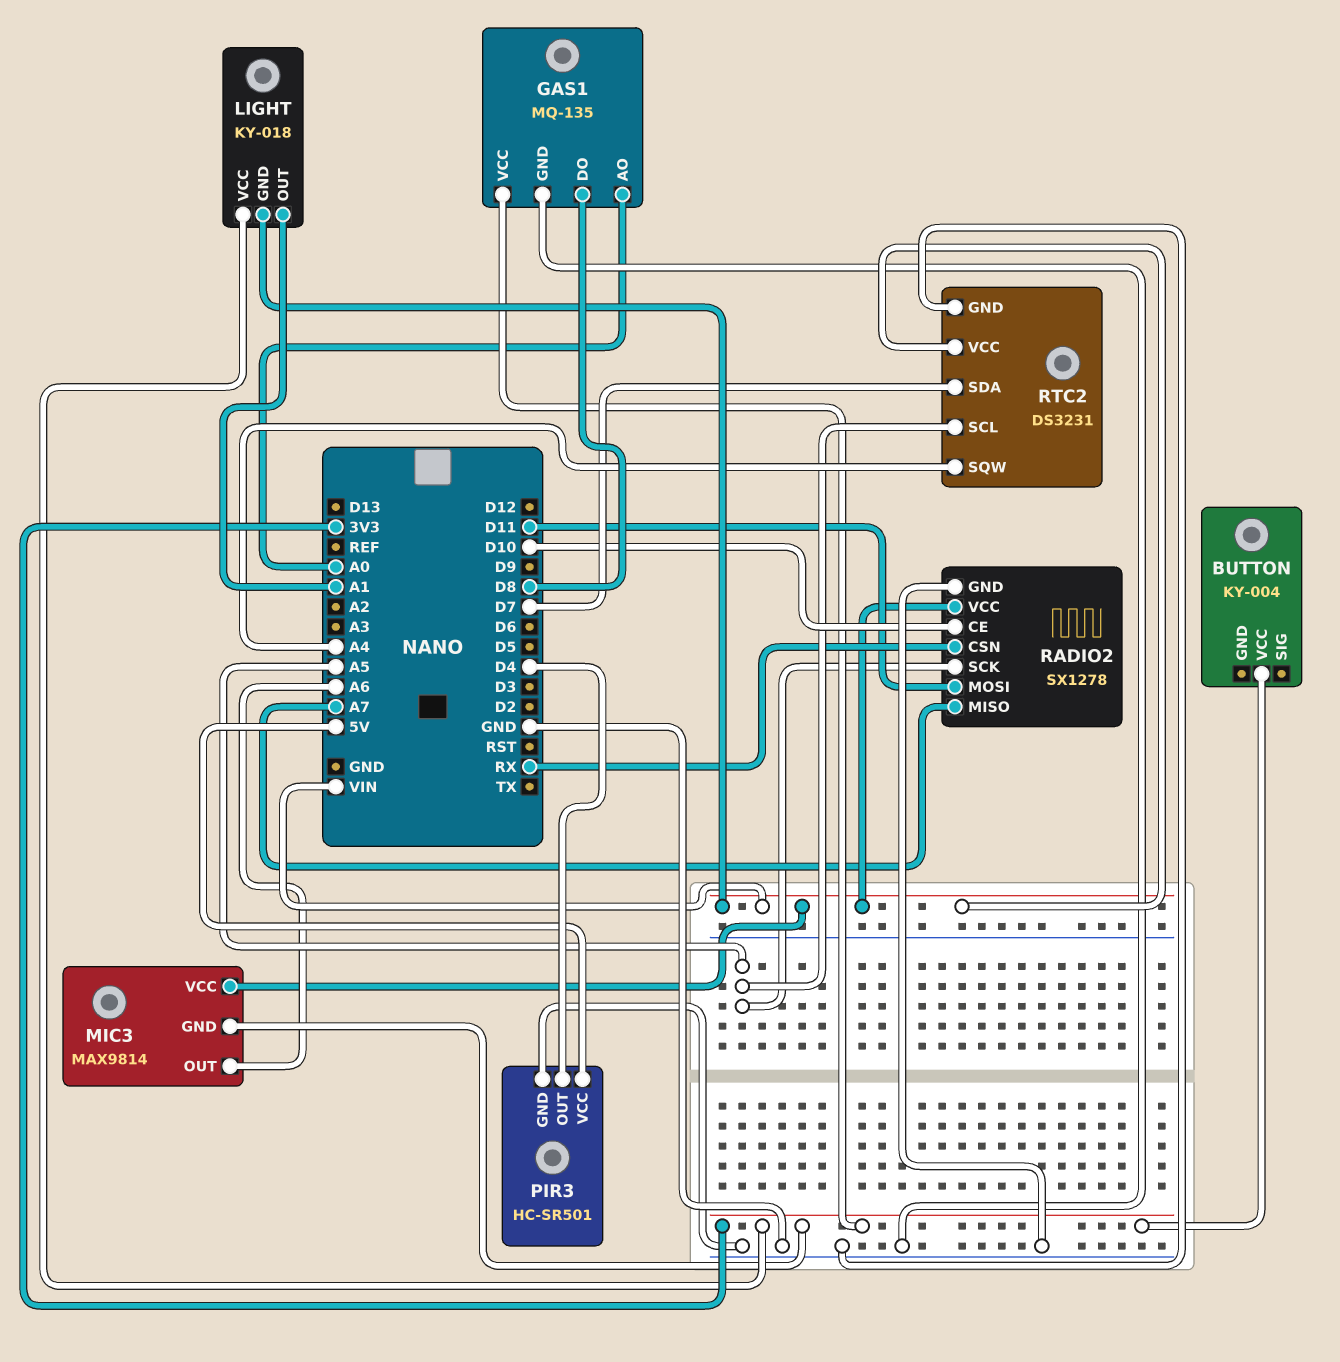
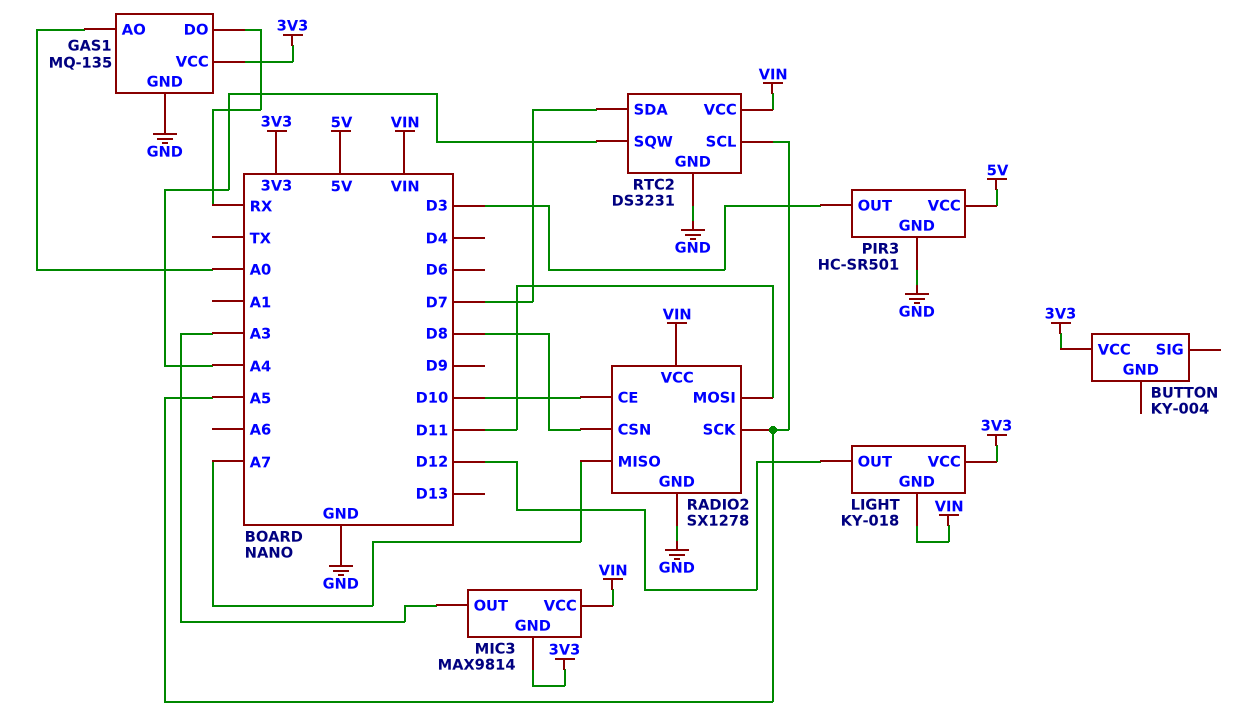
GAS1 pin DO: D8 -> RX
LIGHT pin OUT: A1 -> D12
MIC3 pin OUT: A6 -> A3
PIR3 pin OUT: D4 -> D3
RADIO2 pin CSN: RX -> D8

